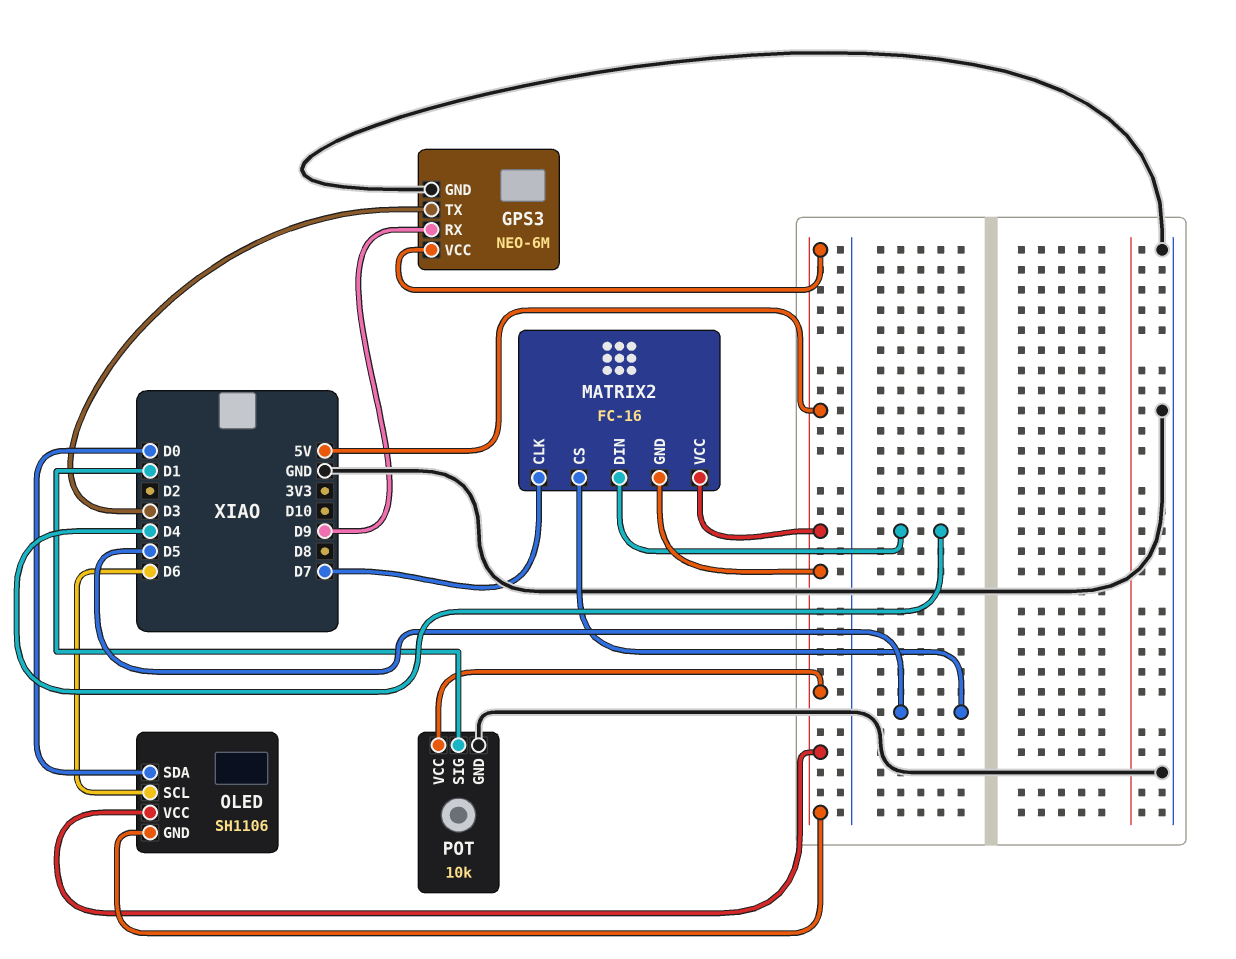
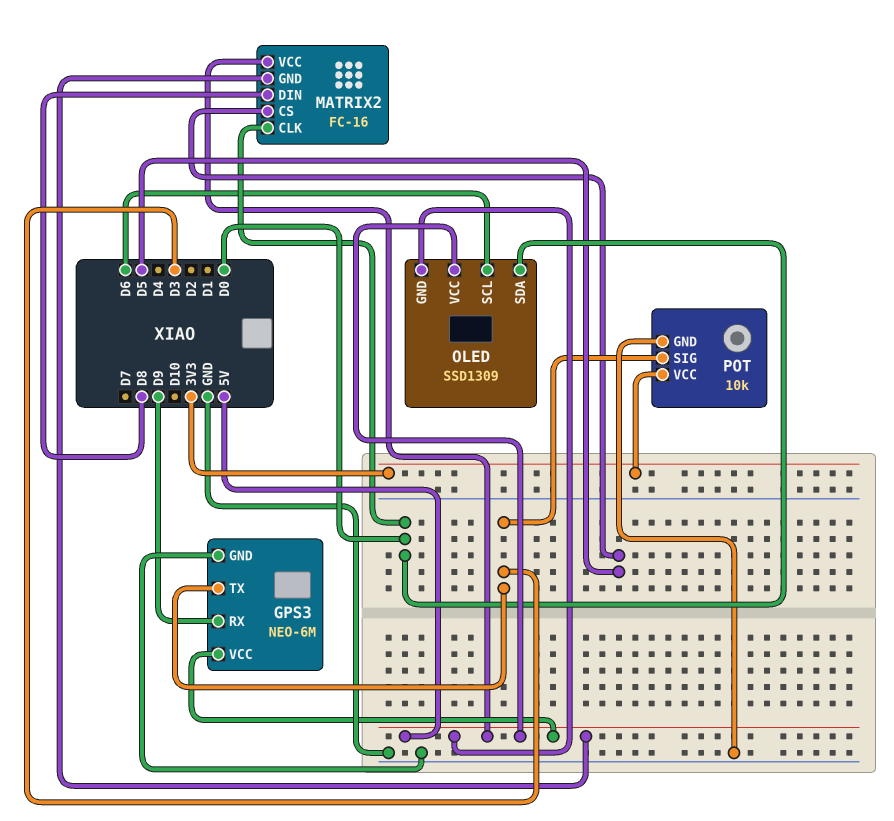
MATRIX2 pin CLK: D7 -> D0
MATRIX2 pin DIN: D4 -> D8
OLED: SH1106 -> SSD1309
POT pin SIG: D1 -> D3
POT pin VCC: 5V -> 3V3

